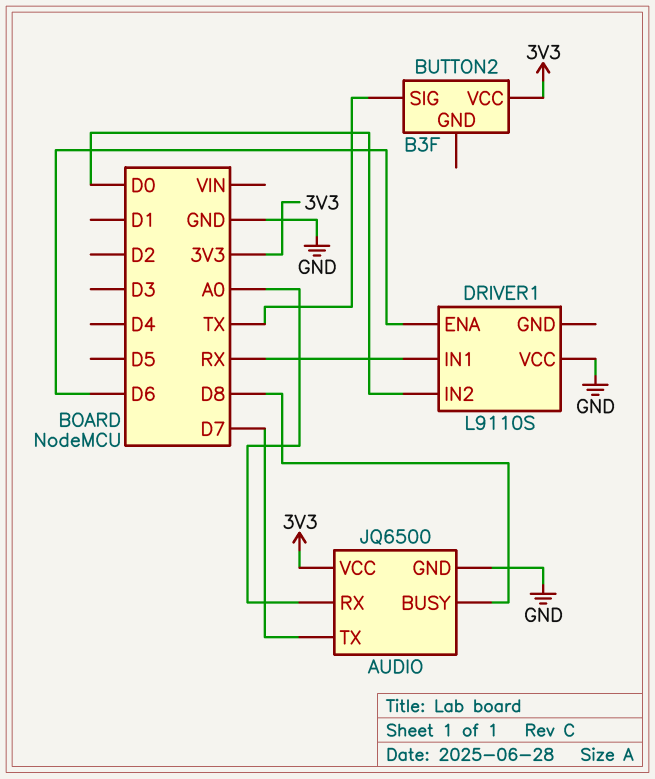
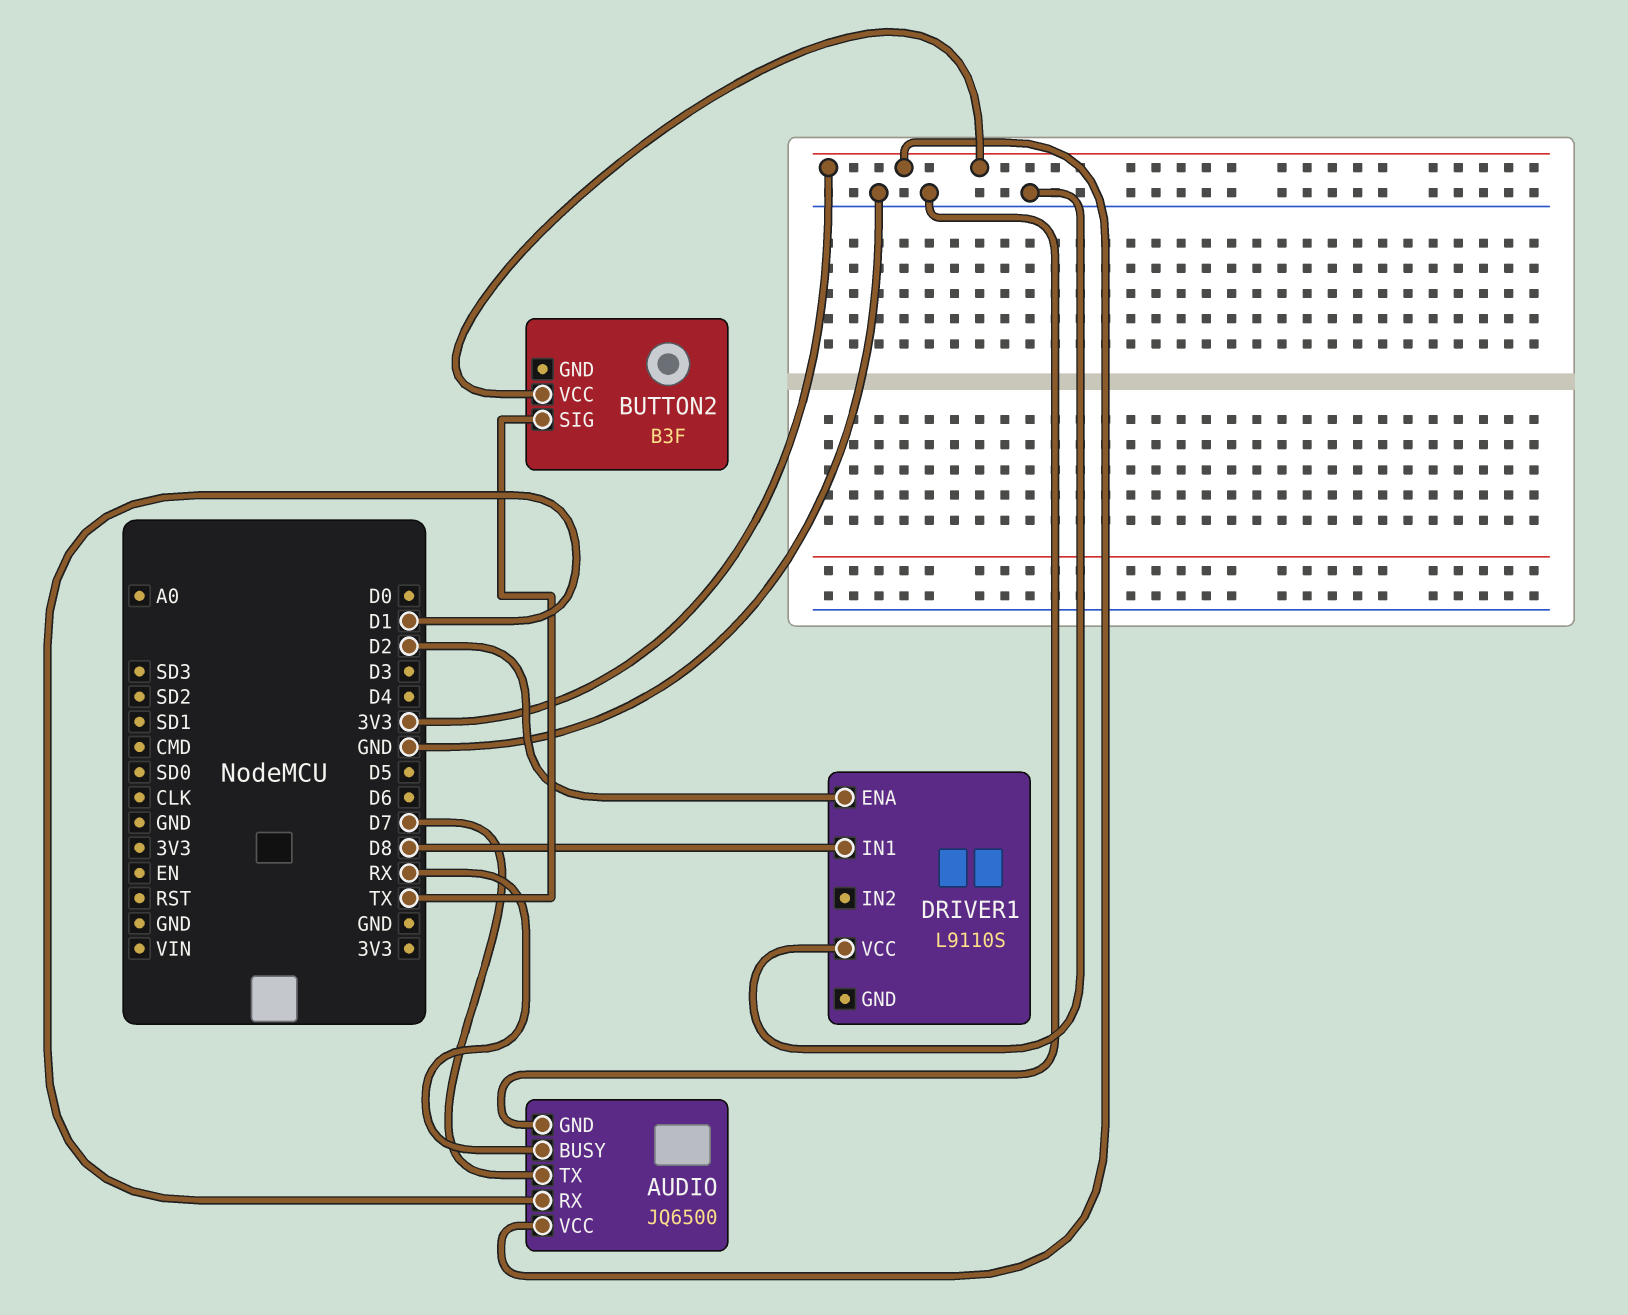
AUDIO pin BUSY: D8 -> RX
AUDIO pin RX: A0 -> D1
DRIVER1 pin ENA: D6 -> D2
DRIVER1 pin IN1: RX -> D8
DRIVER1 pin IN2: D0 -> none

